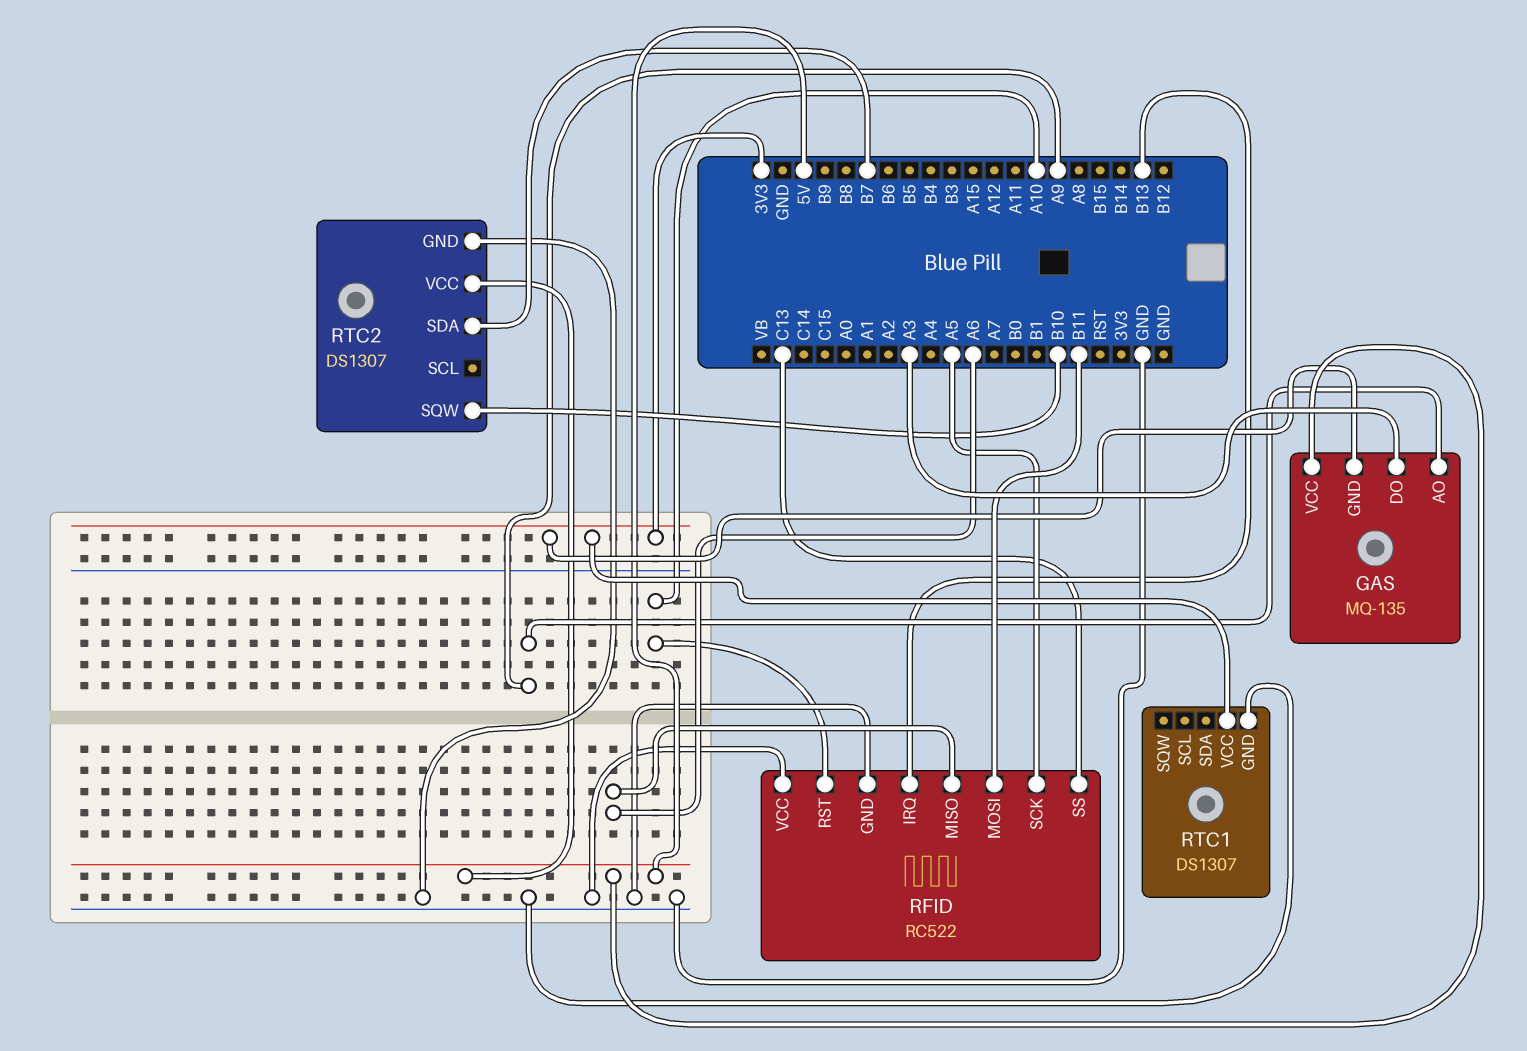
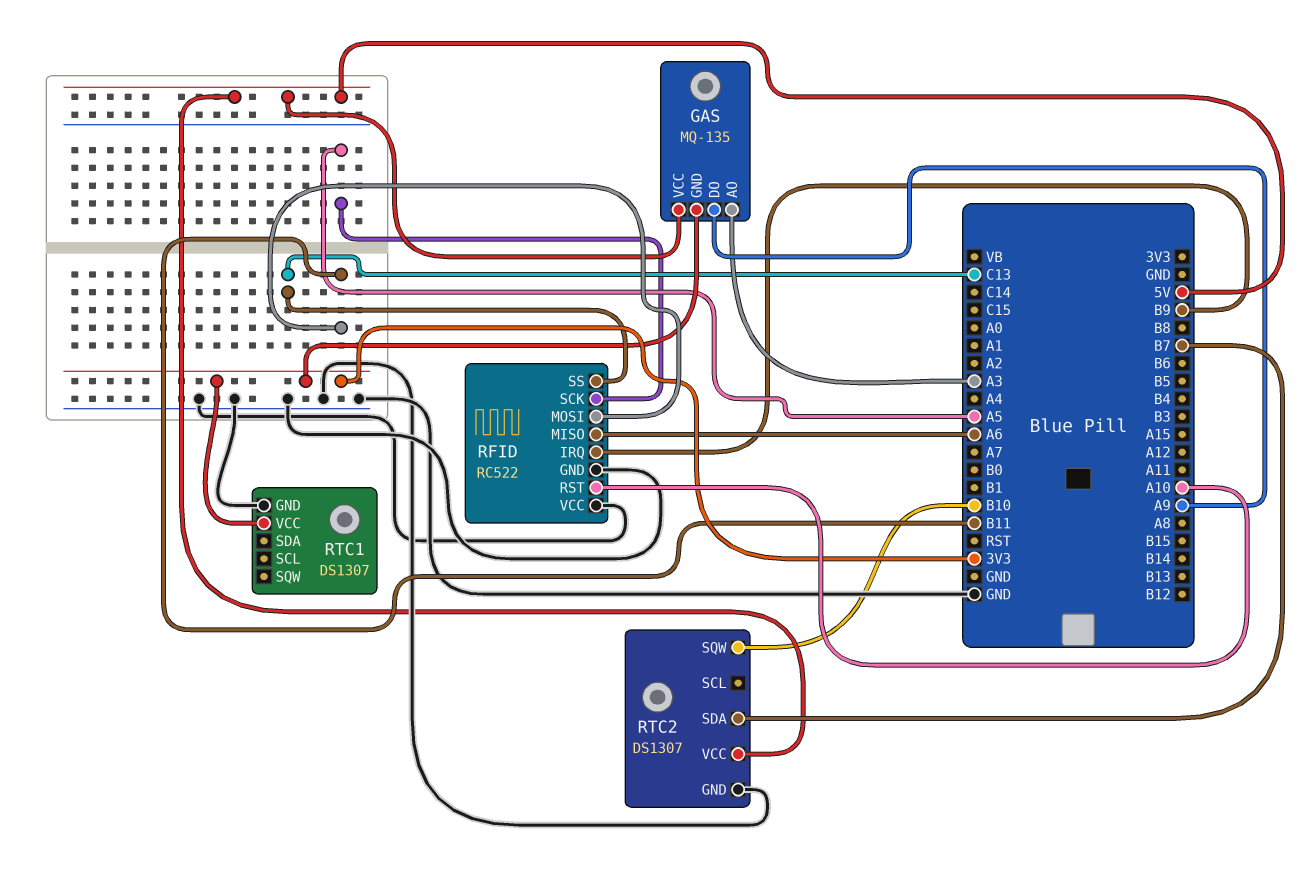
GAS pin AO: A9 -> A3
GAS pin DO: A3 -> A9
RFID pin IRQ: B13 -> B9

